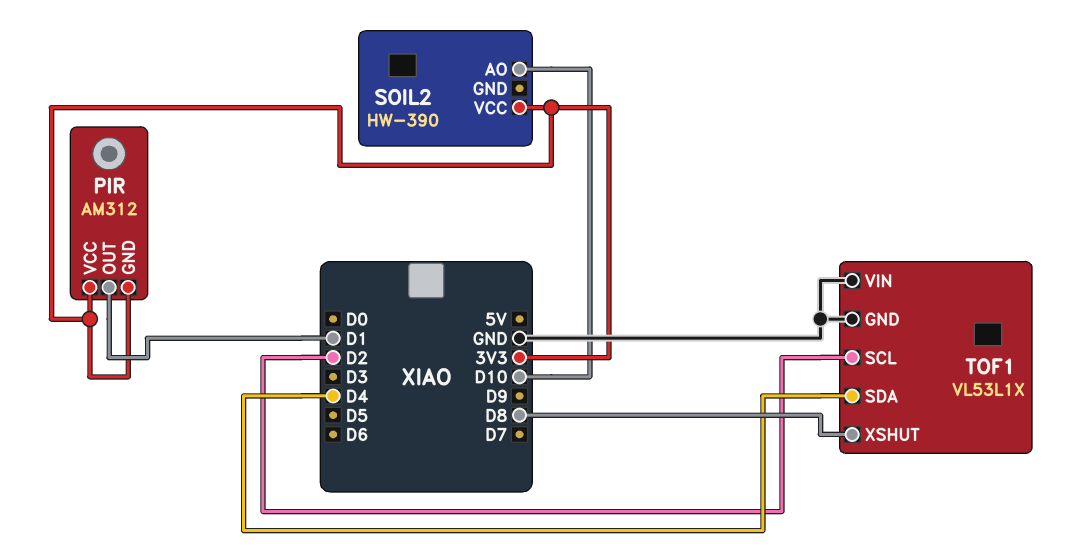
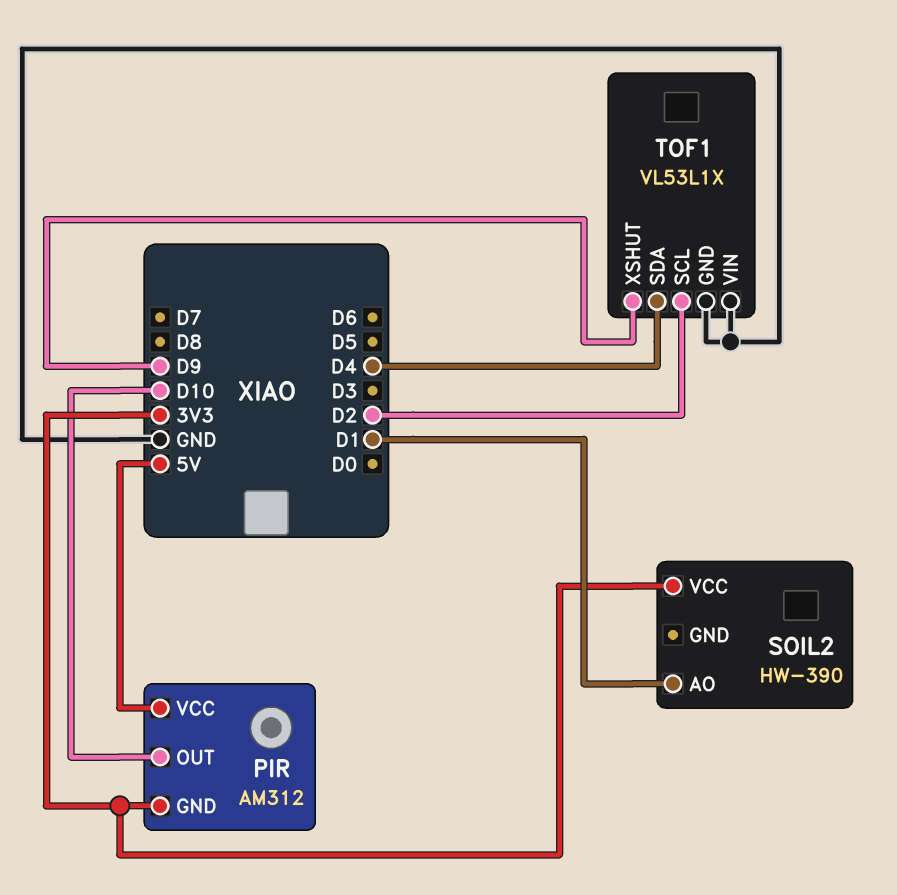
PIR pin OUT: D1 -> D10
PIR pin VCC: 3V3 -> 5V
SOIL2 pin AO: D10 -> D1
TOF1 pin XSHUT: D8 -> D9

